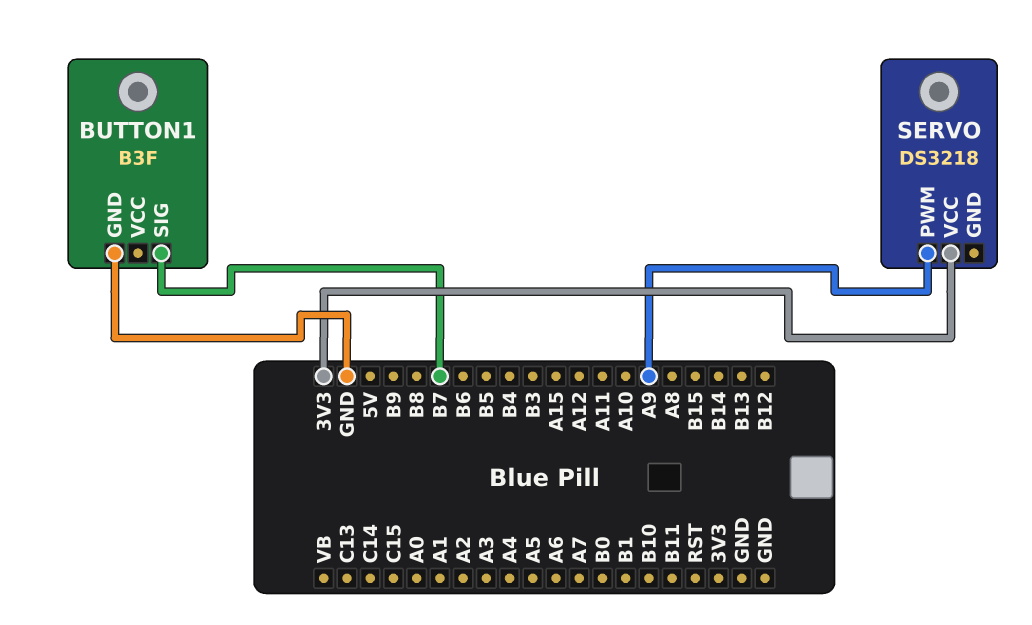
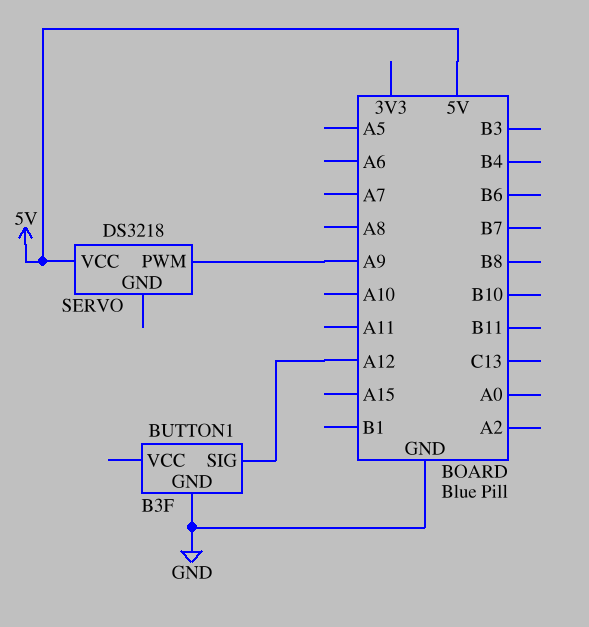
BUTTON1 pin SIG: B7 -> A12
SERVO pin VCC: 3V3 -> 5V

